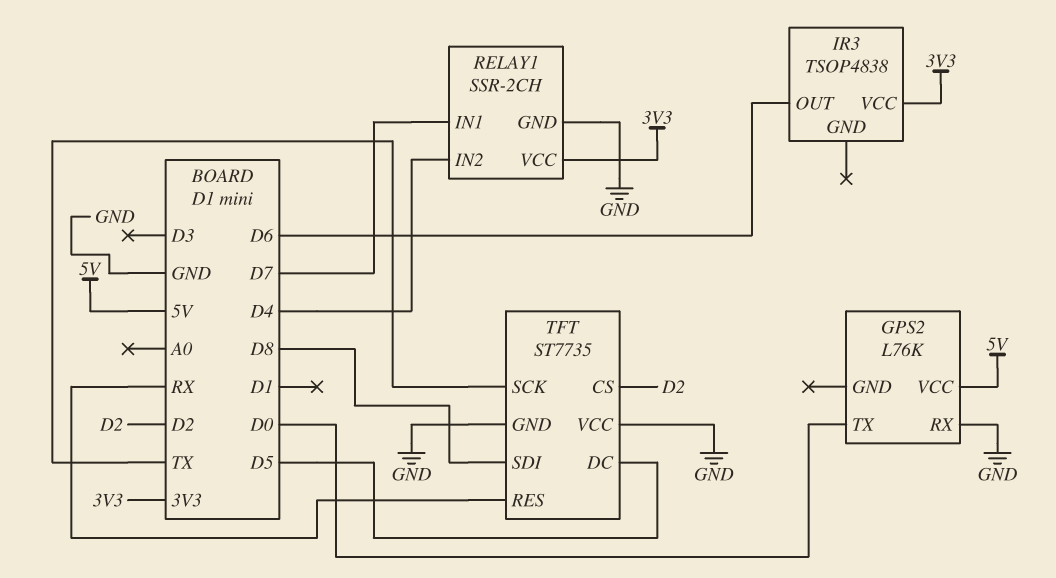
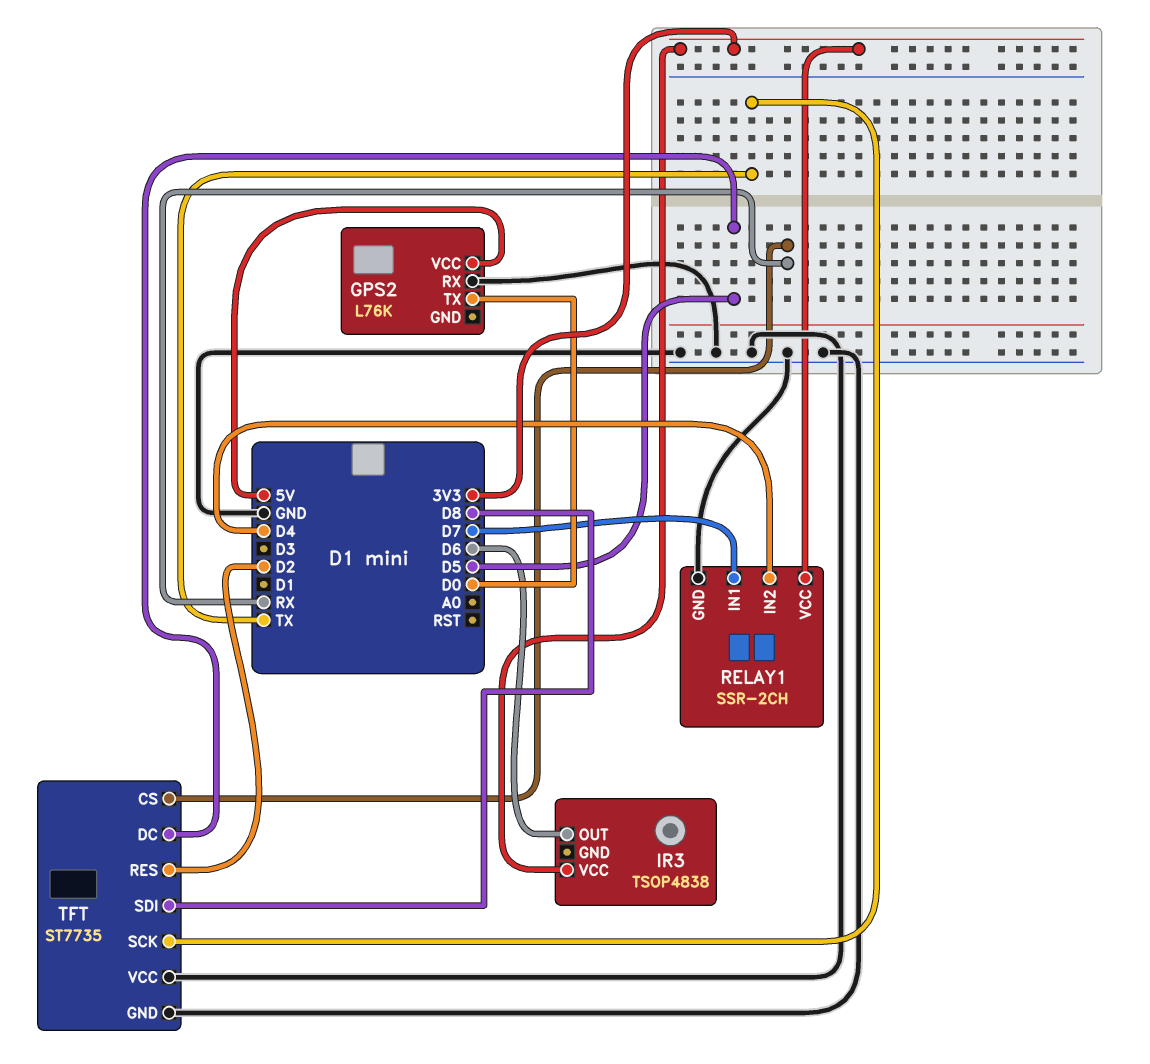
TFT pin CS: D2 -> RX
TFT pin RES: RX -> D2

